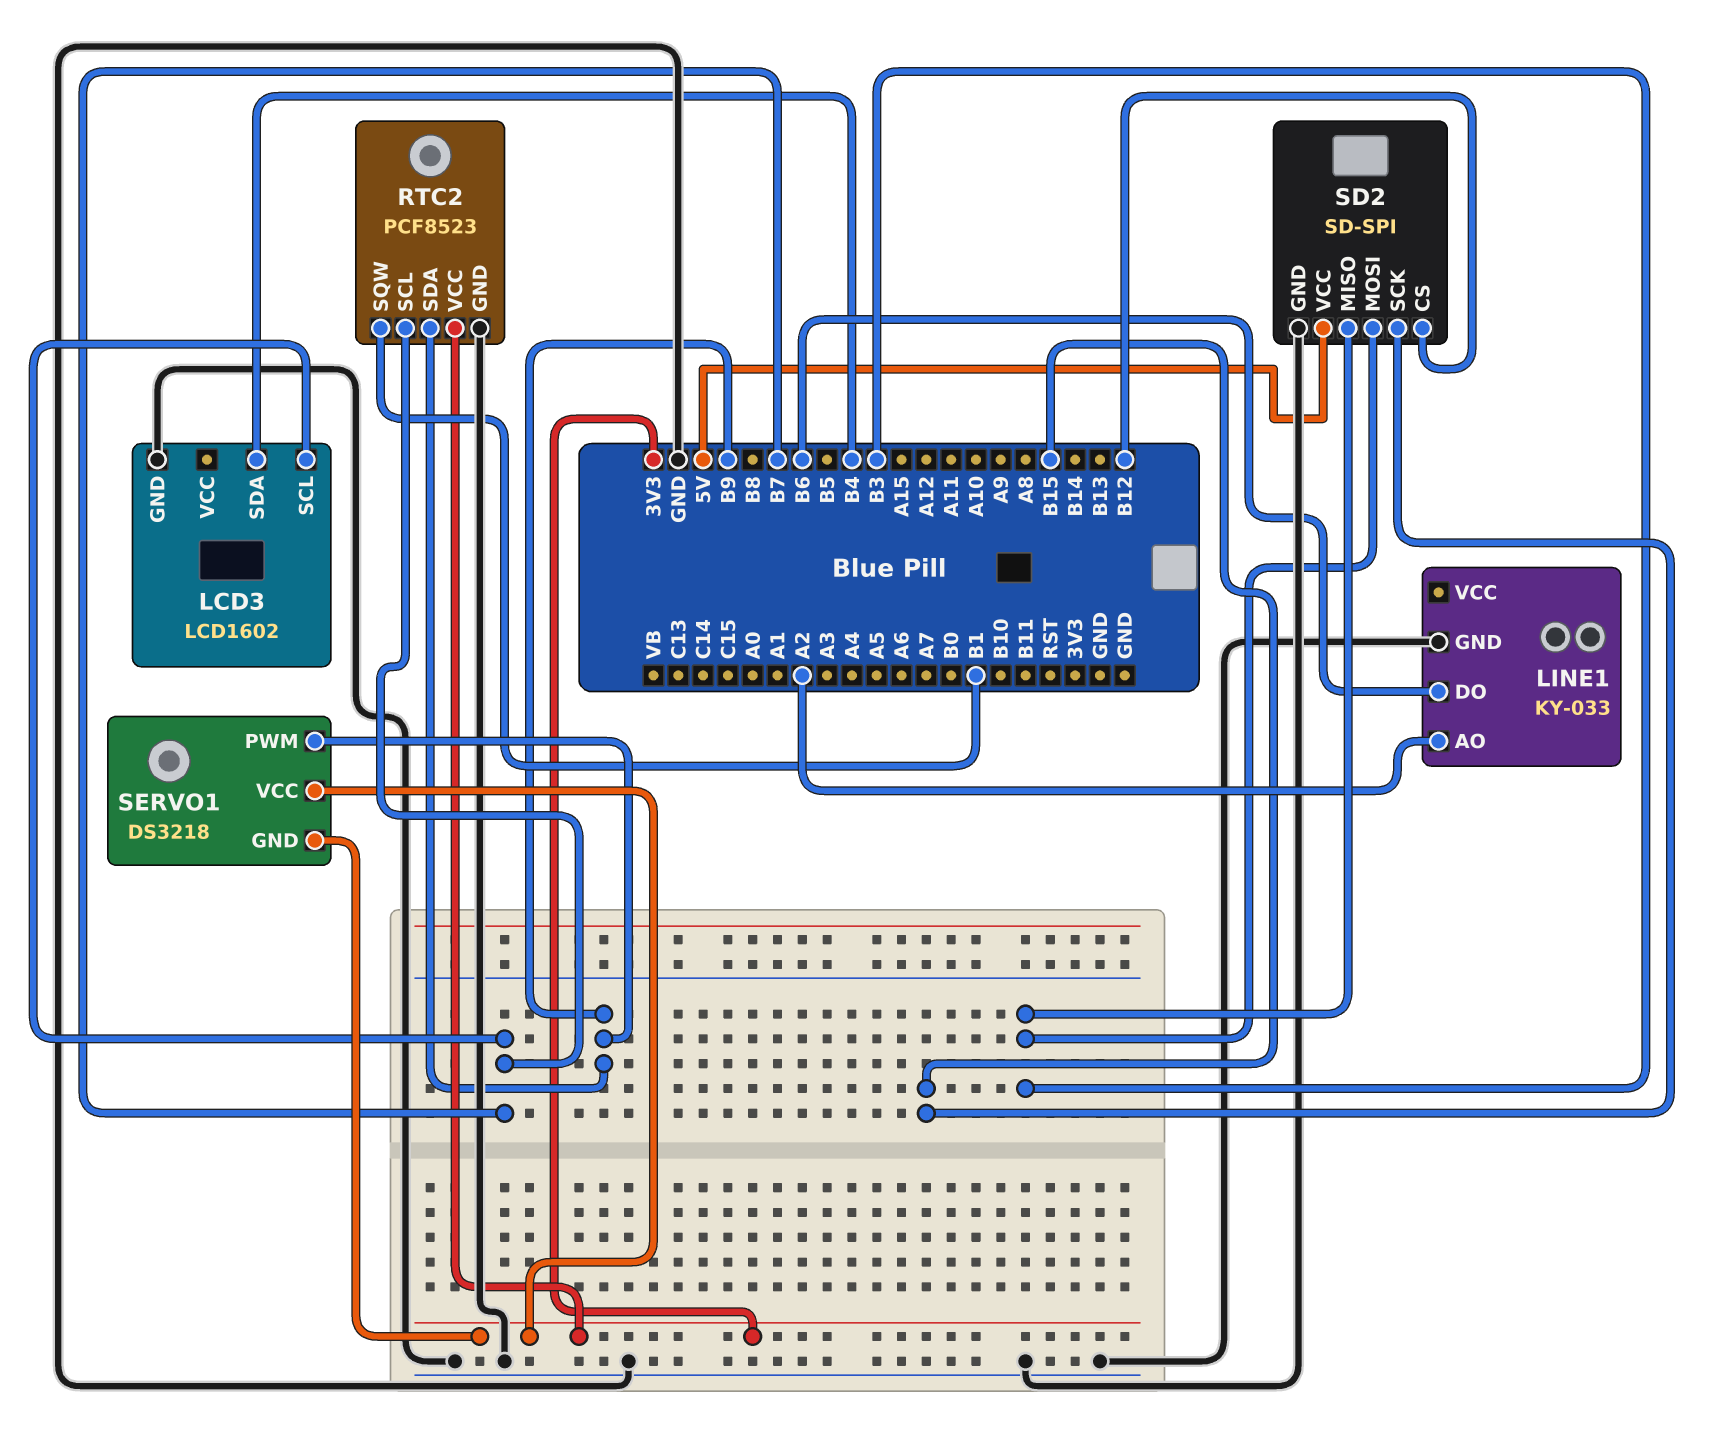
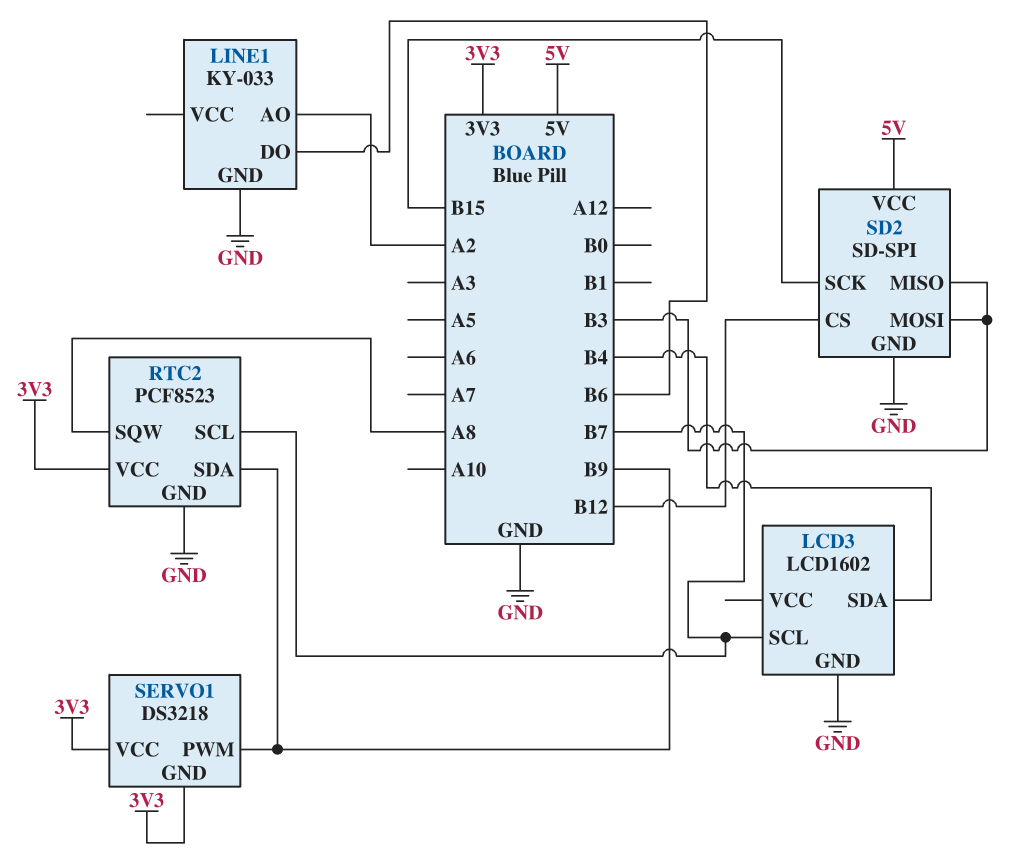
RTC2 pin SQW: B1 -> A8

